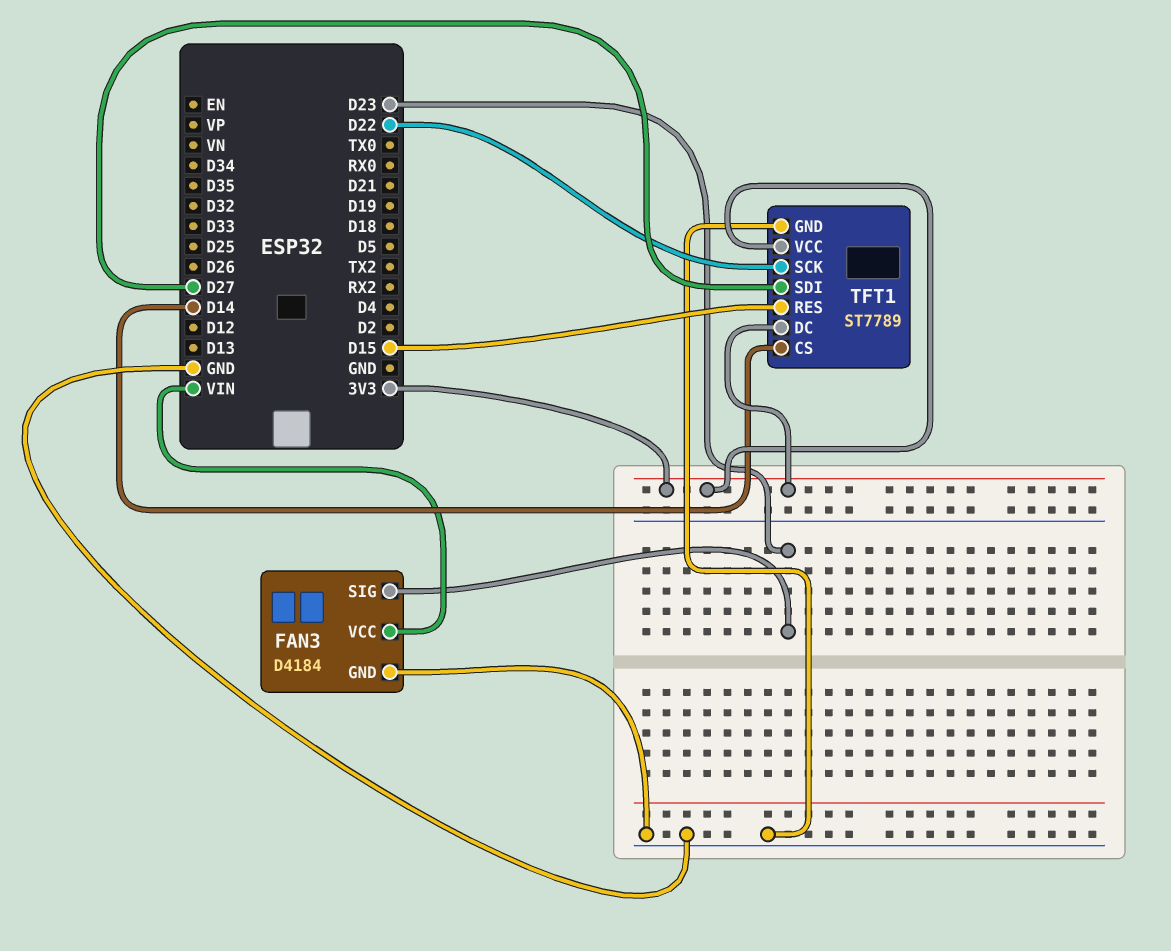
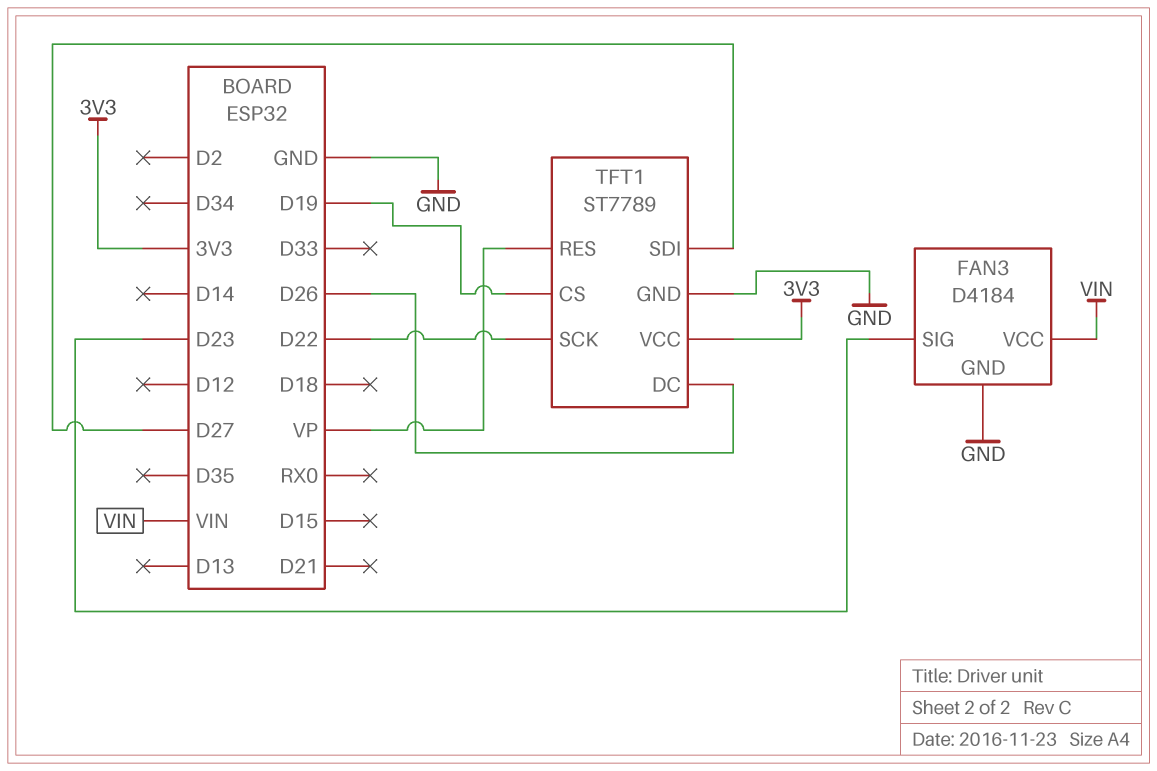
TFT1 pin CS: D14 -> D19
TFT1 pin DC: 3V3 -> D26
TFT1 pin RES: D15 -> VP

